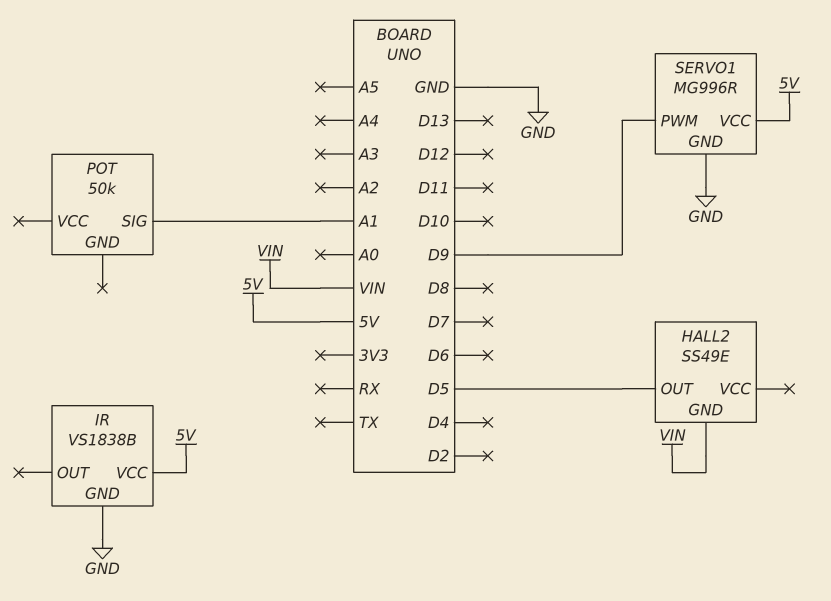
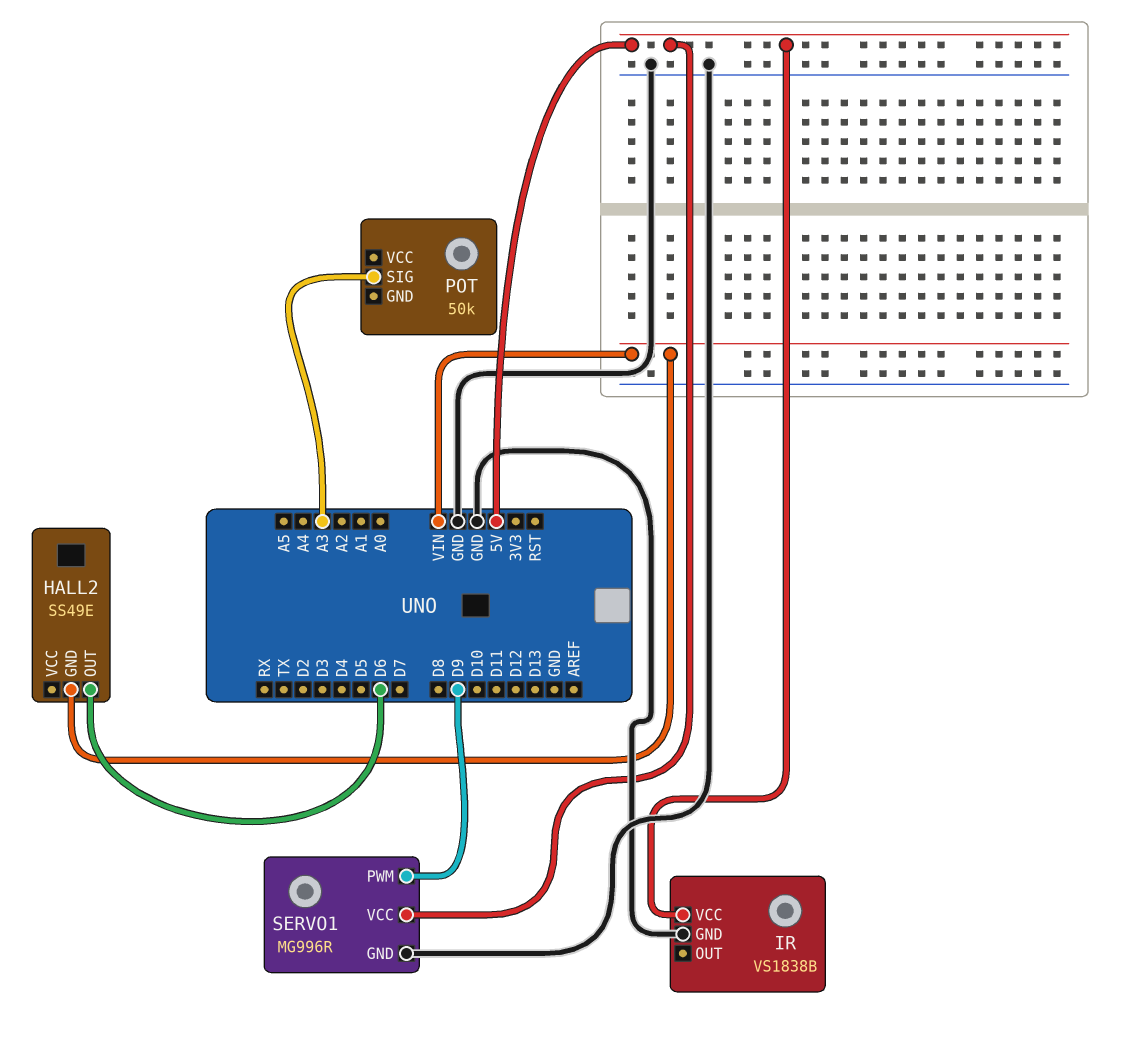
HALL2 pin OUT: D5 -> D6
POT pin SIG: A1 -> A3

